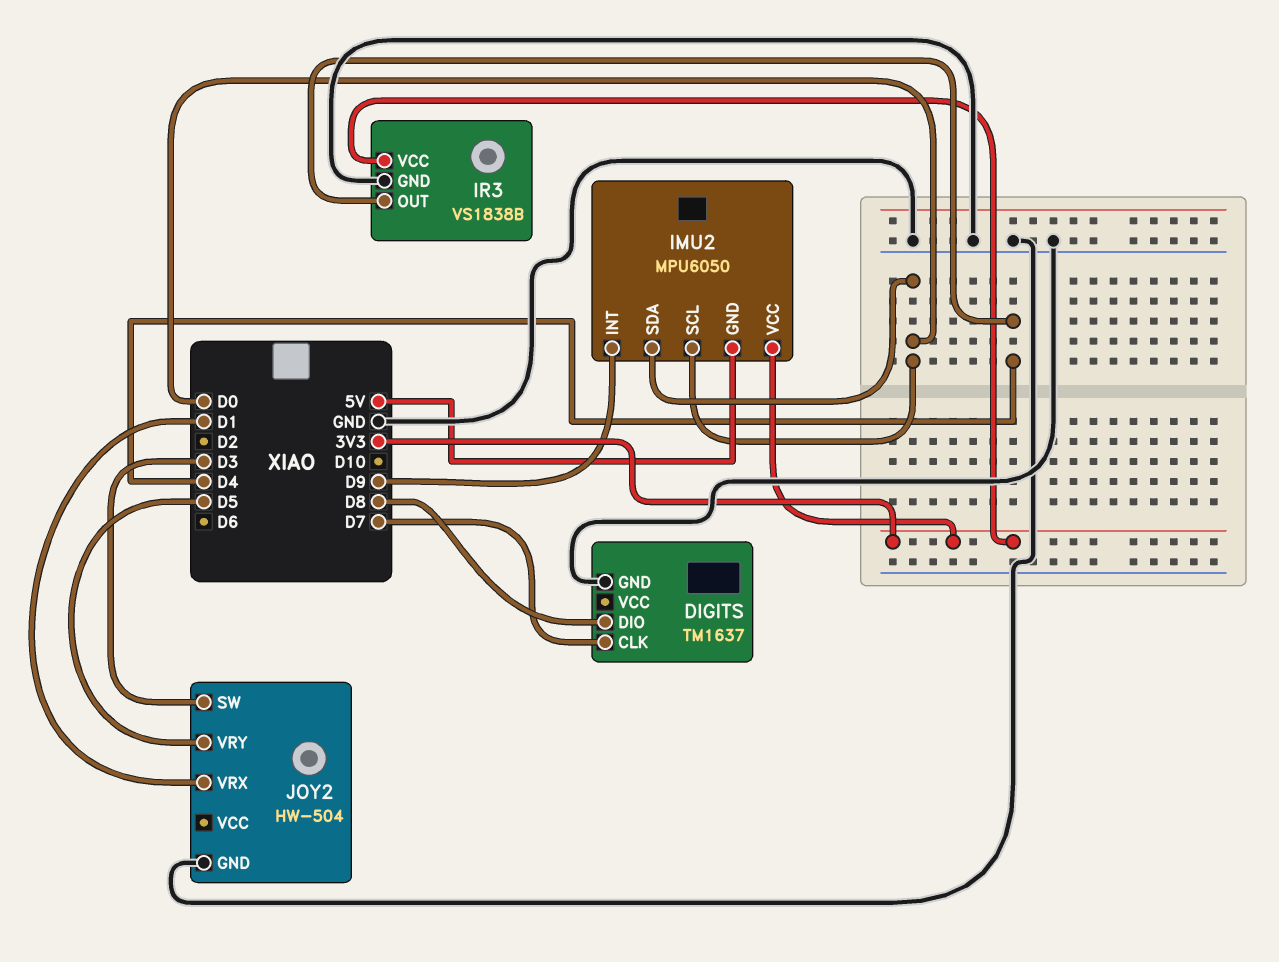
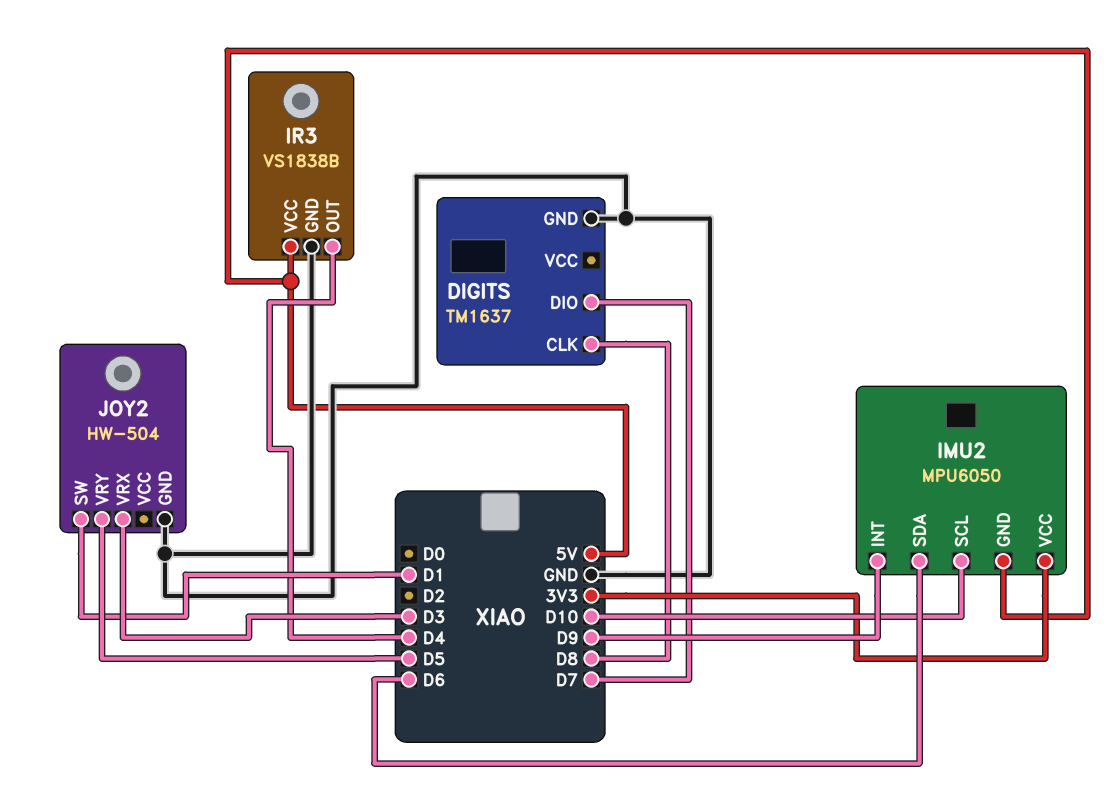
DIGITS pin CLK: D7 -> D8
DIGITS pin DIO: D8 -> D7
IMU2 pin SCL: D0 -> D10
IMU2 pin SDA: D0 -> D6
IR3 pin VCC: 3V3 -> 5V
JOY2 pin SW: D3 -> D1
JOY2 pin VRX: D1 -> D3

